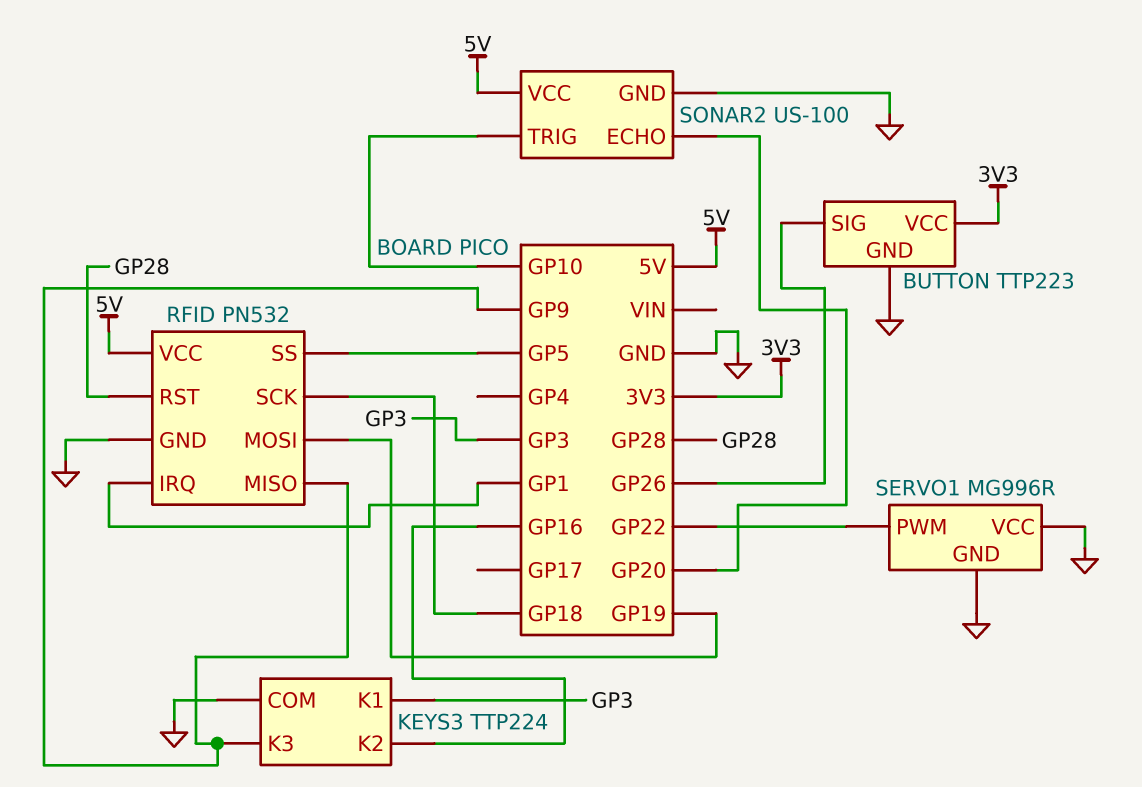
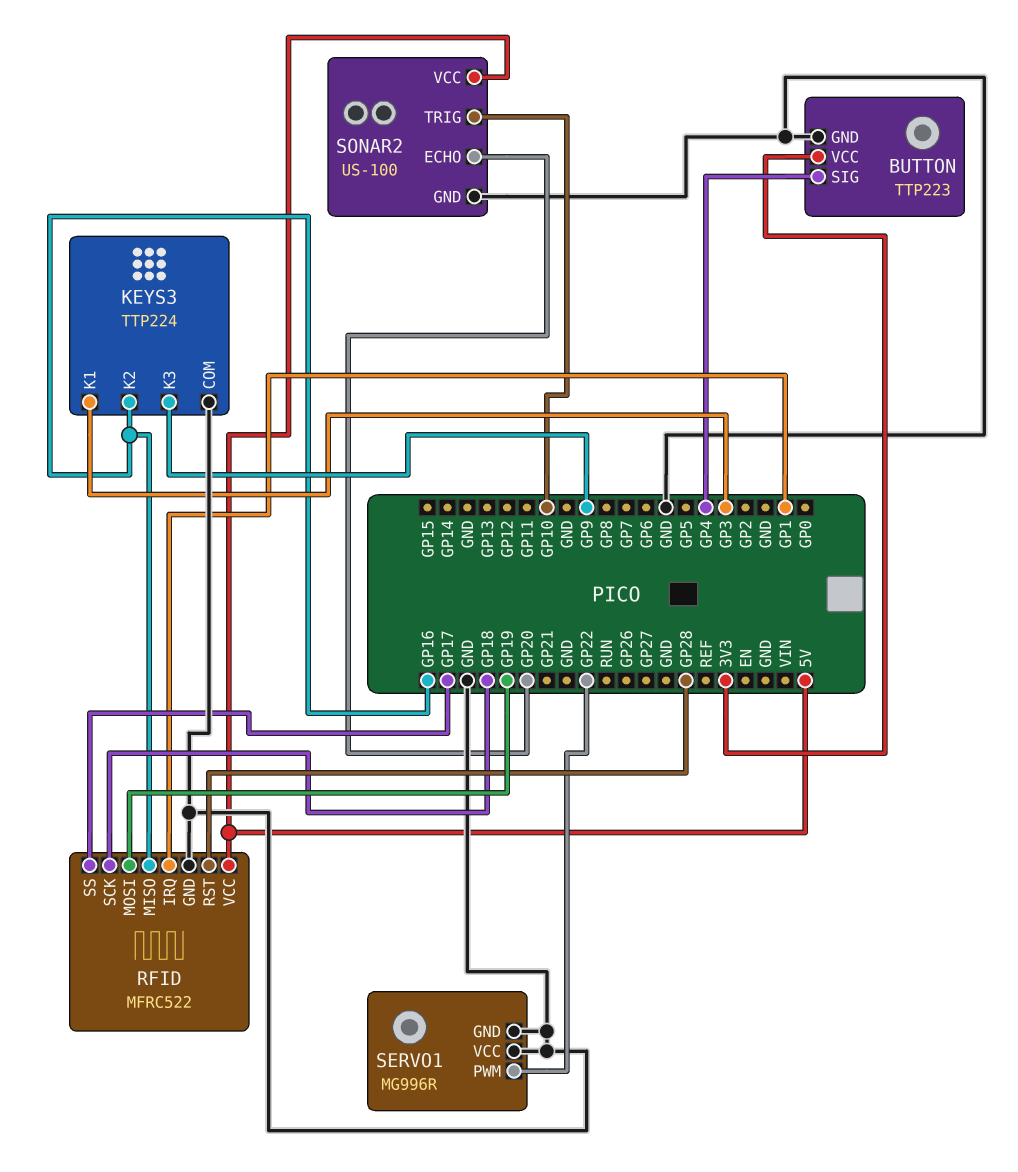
BUTTON pin SIG: GP26 -> GP4
RFID: PN532 -> MFRC522
RFID pin MISO: GP9 -> GP16
RFID pin SS: GP5 -> GP17

